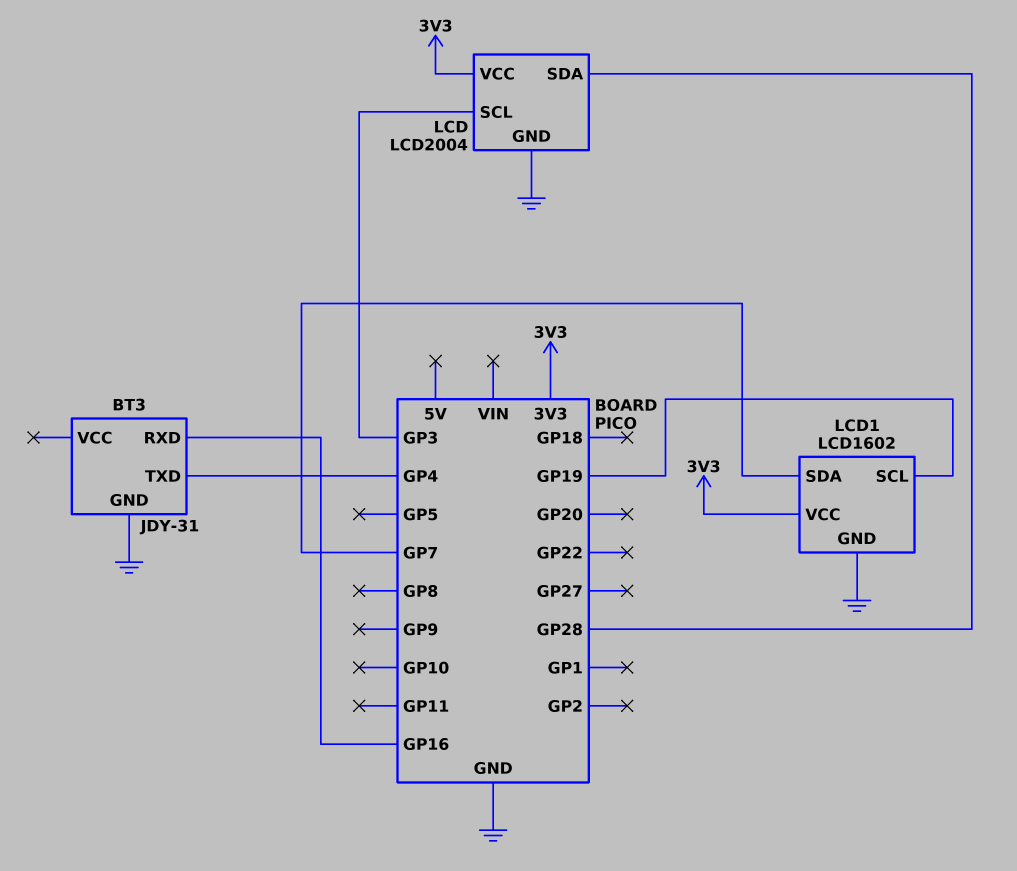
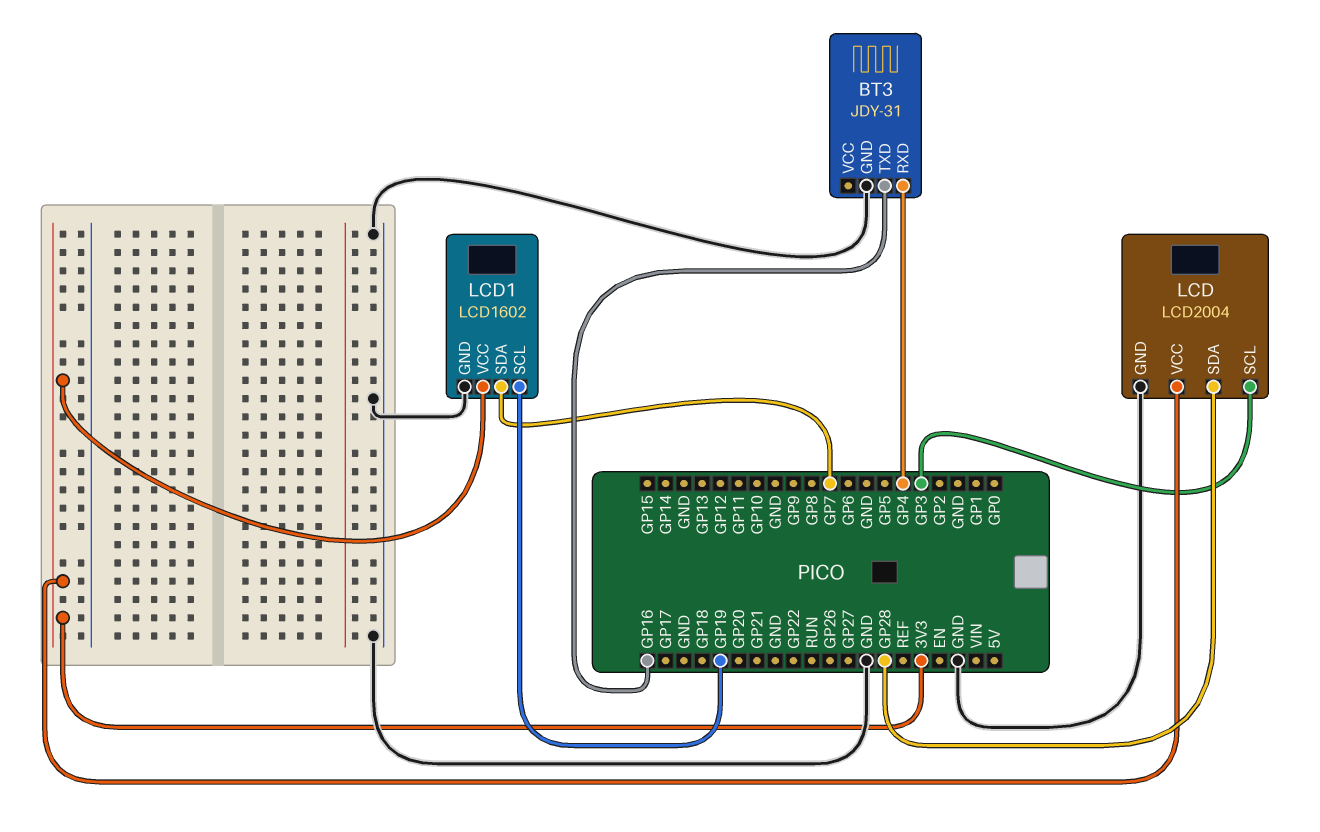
BT3 pin RXD: GP16 -> GP4
BT3 pin TXD: GP4 -> GP16

